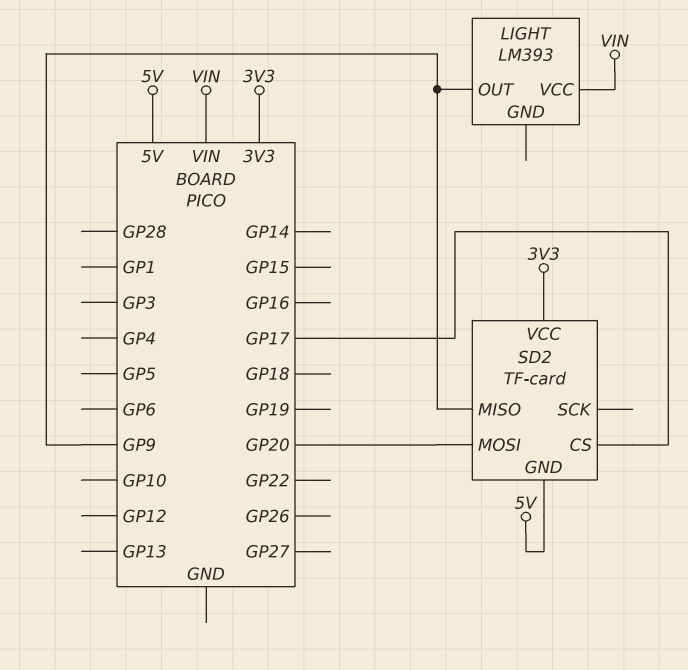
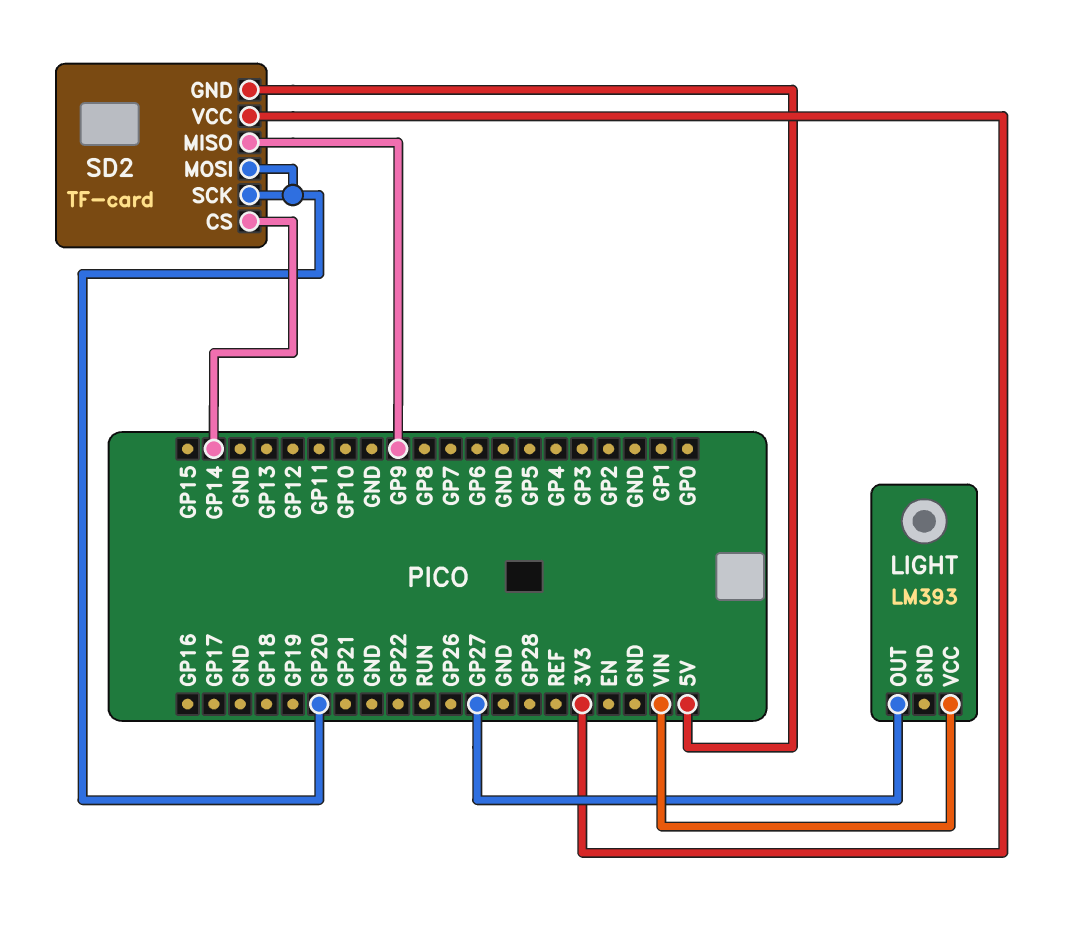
LIGHT pin OUT: GP9 -> GP27
SD2 pin CS: GP17 -> GP14
SD2 pin SCK: none -> GP20

